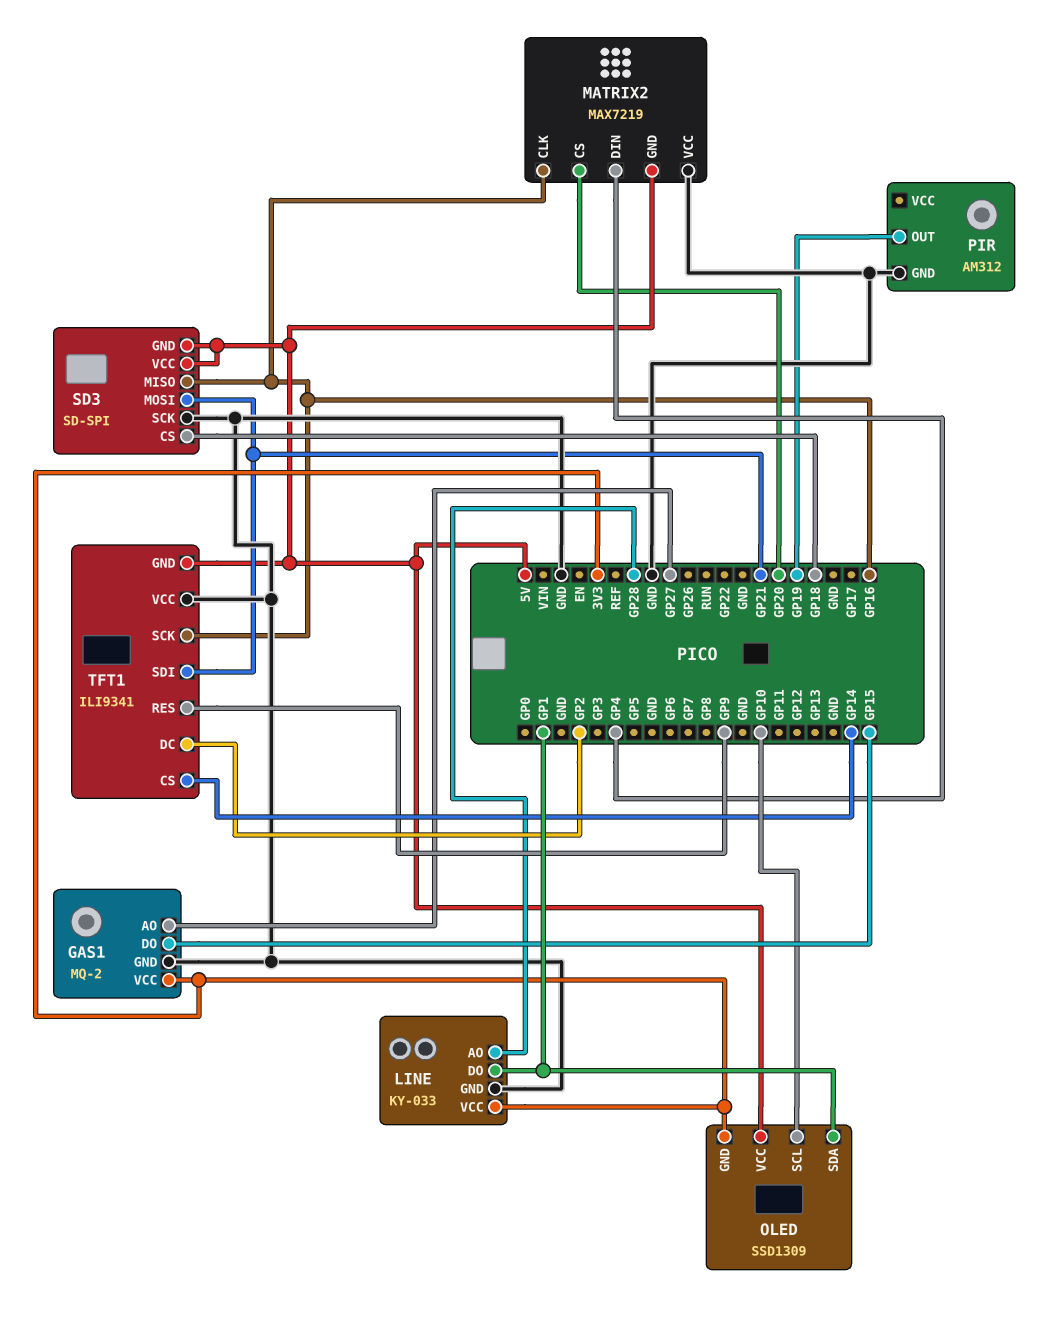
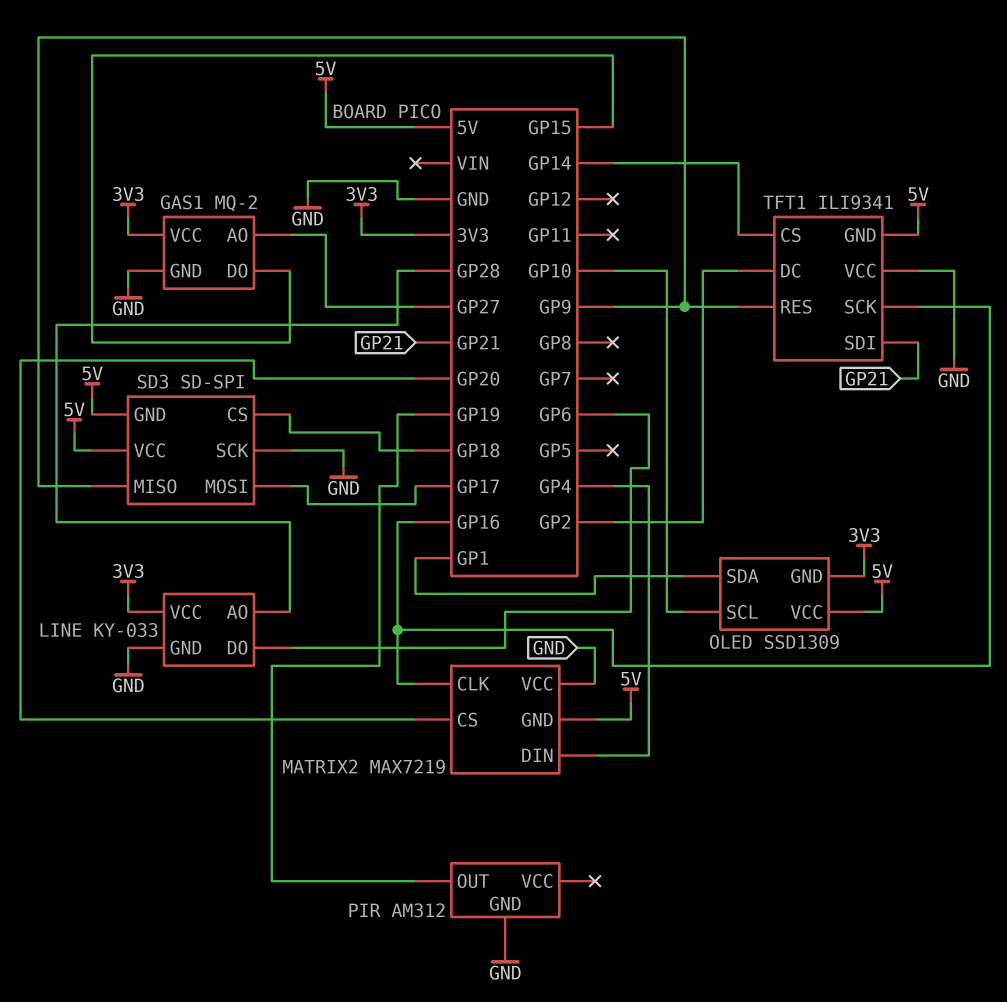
LINE pin DO: GP1 -> GP6
SD3 pin MISO: GP16 -> GP9
SD3 pin MOSI: GP21 -> GP17

